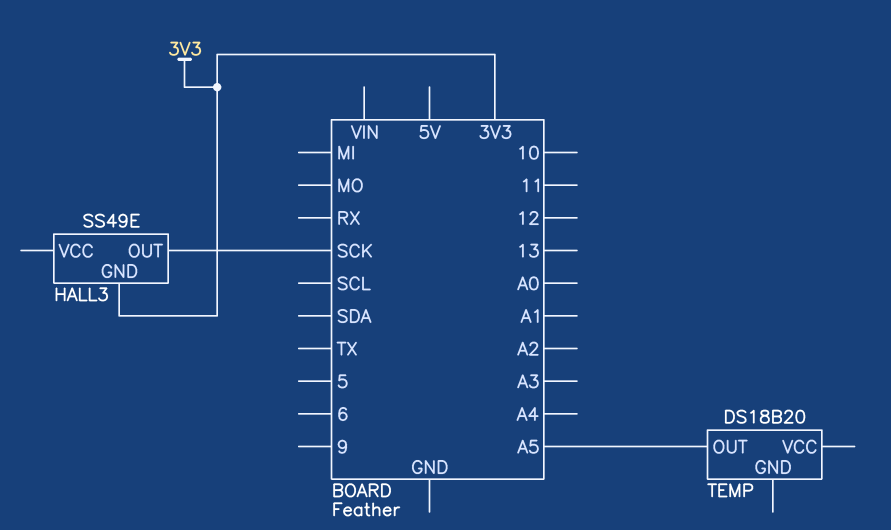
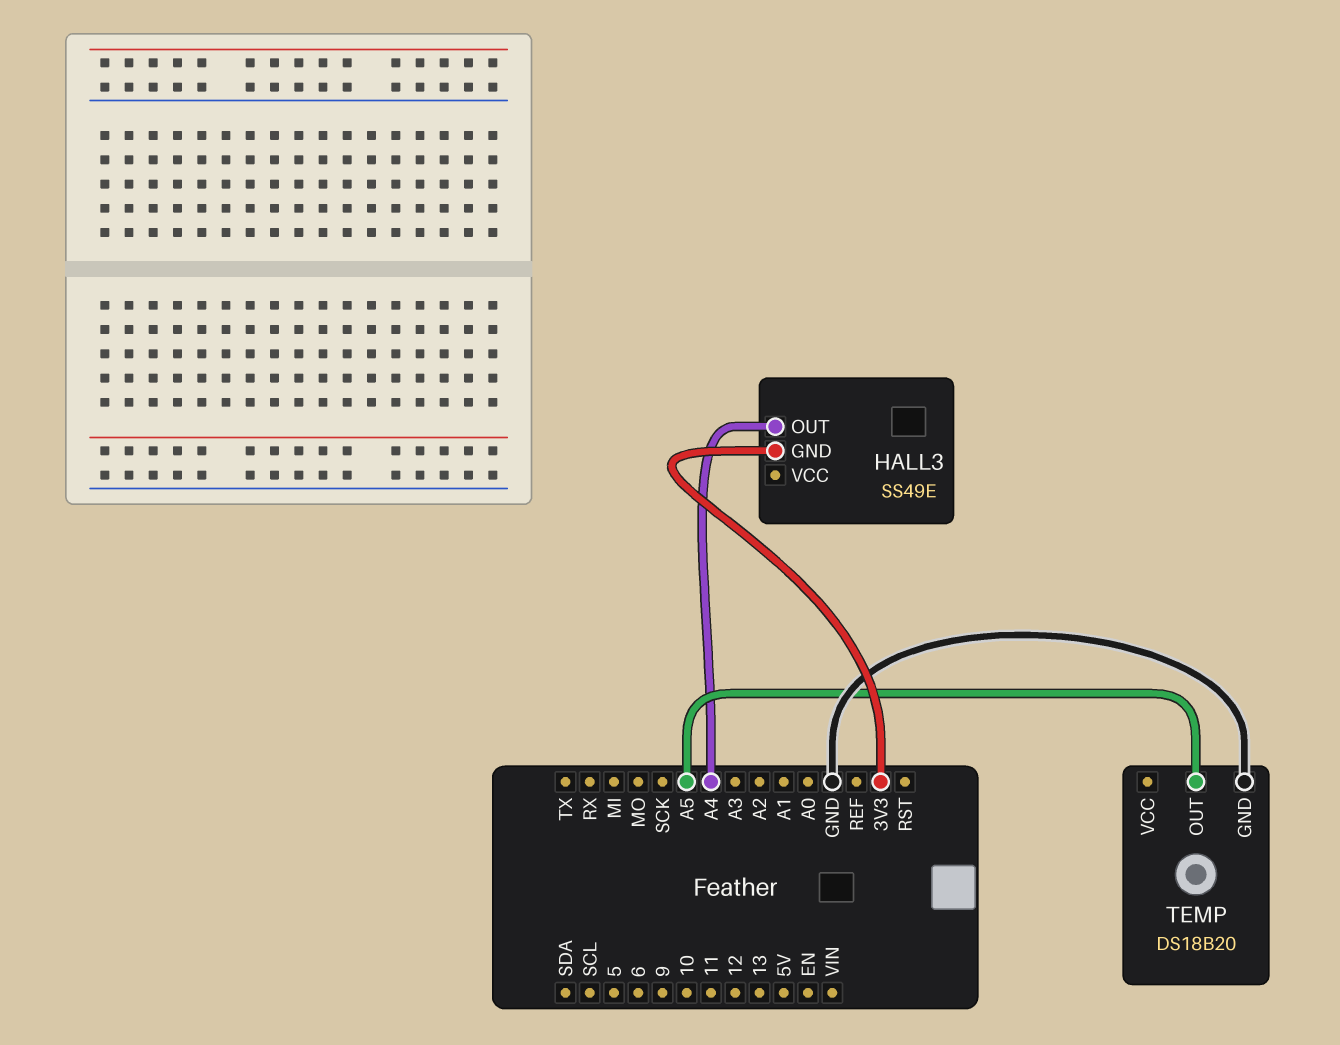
HALL3 pin OUT: SCK -> A4
TEMP pin GND: none -> GND

